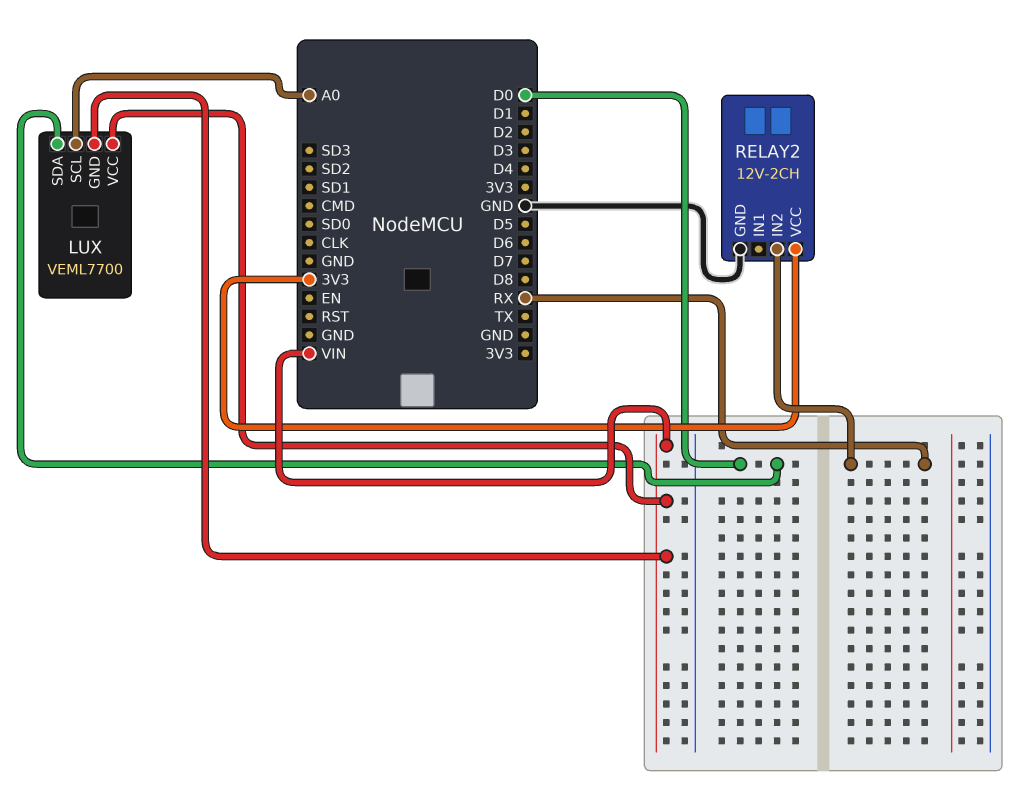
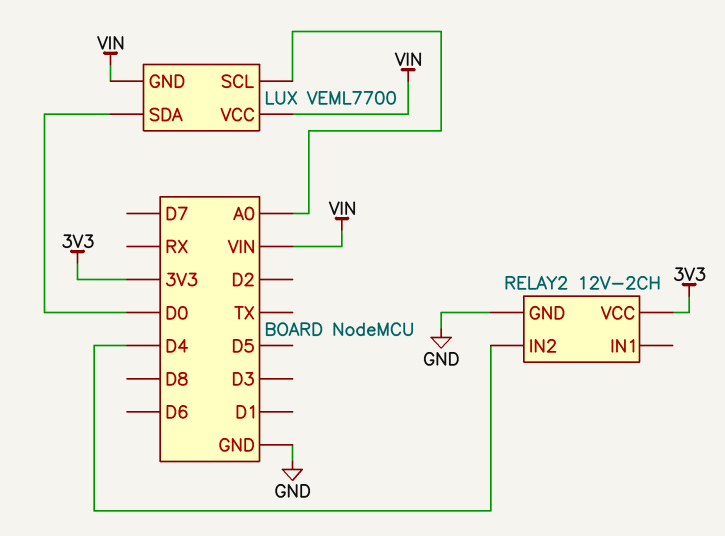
RELAY2 pin IN2: RX -> D4

